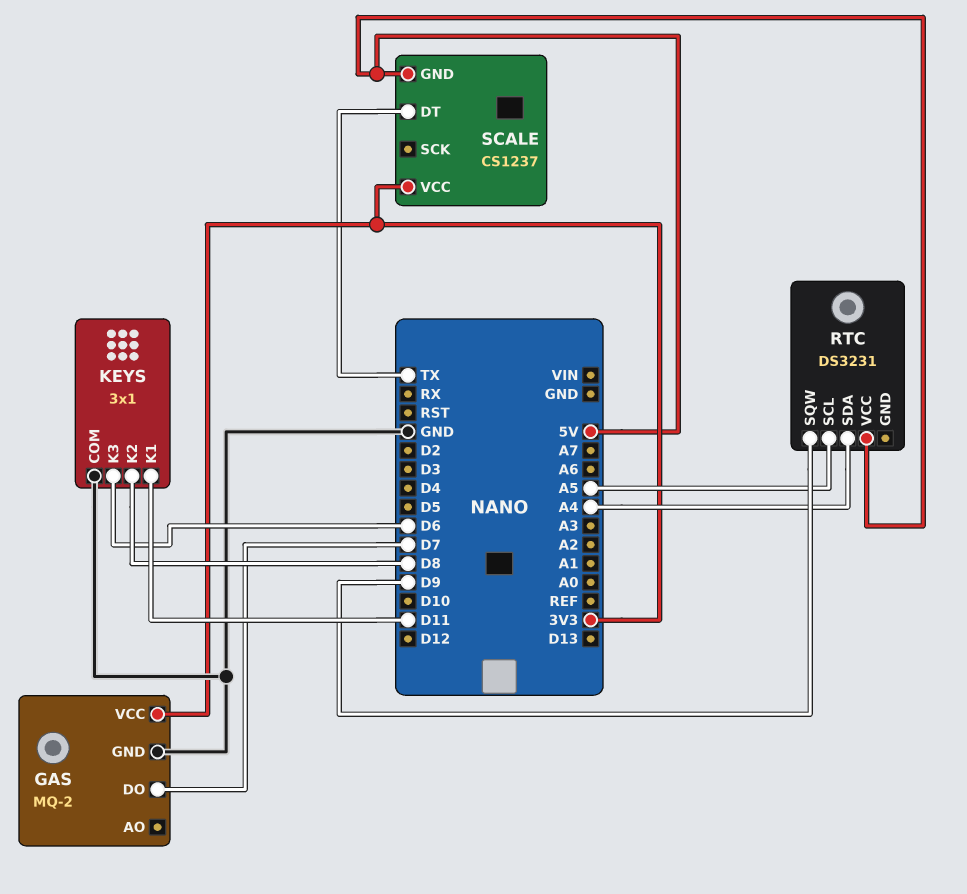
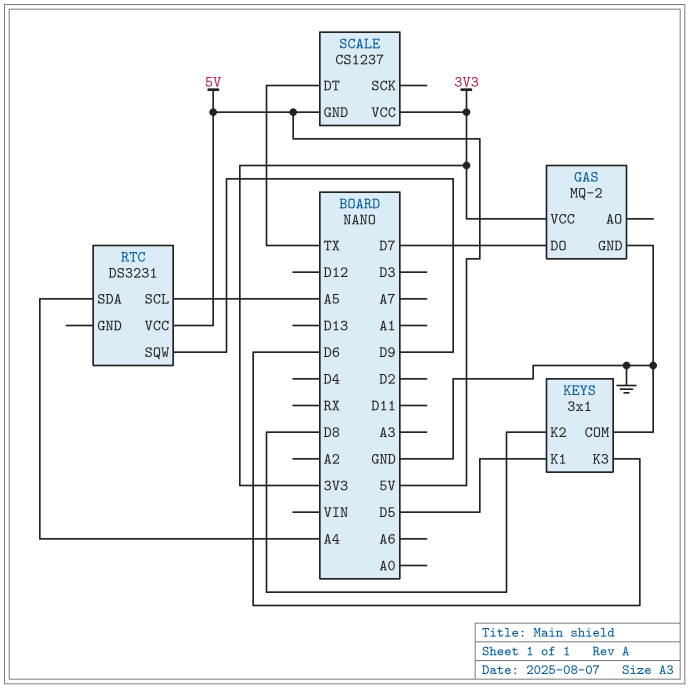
KEYS pin K1: D11 -> D5

